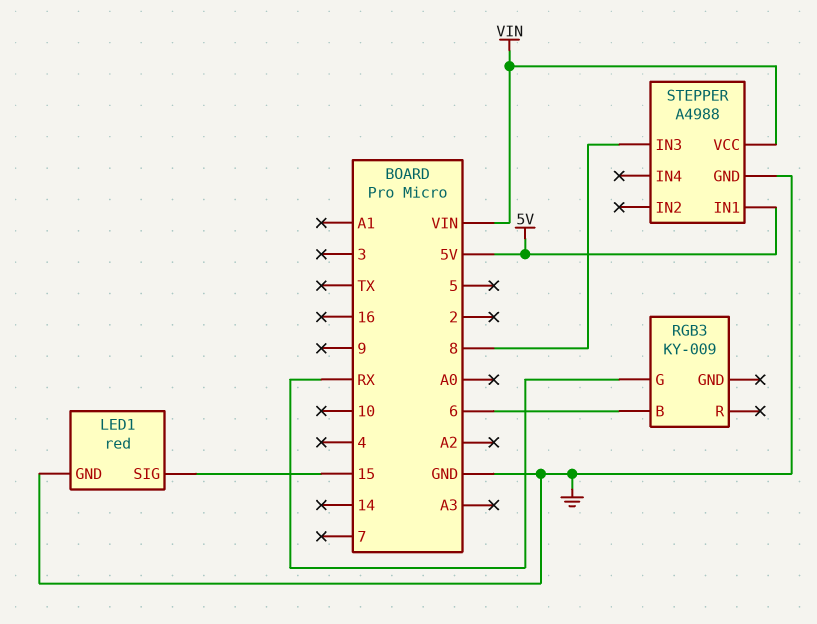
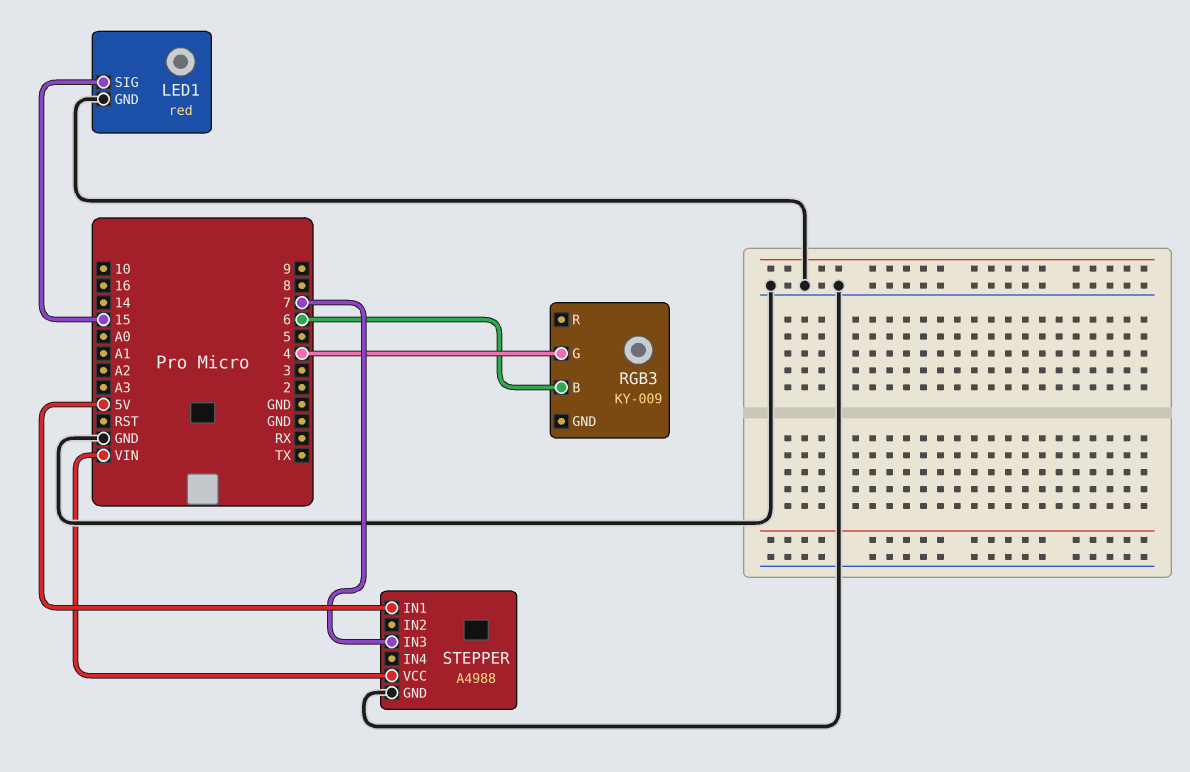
RGB3 pin G: RX -> 4
STEPPER pin IN3: 8 -> 7

